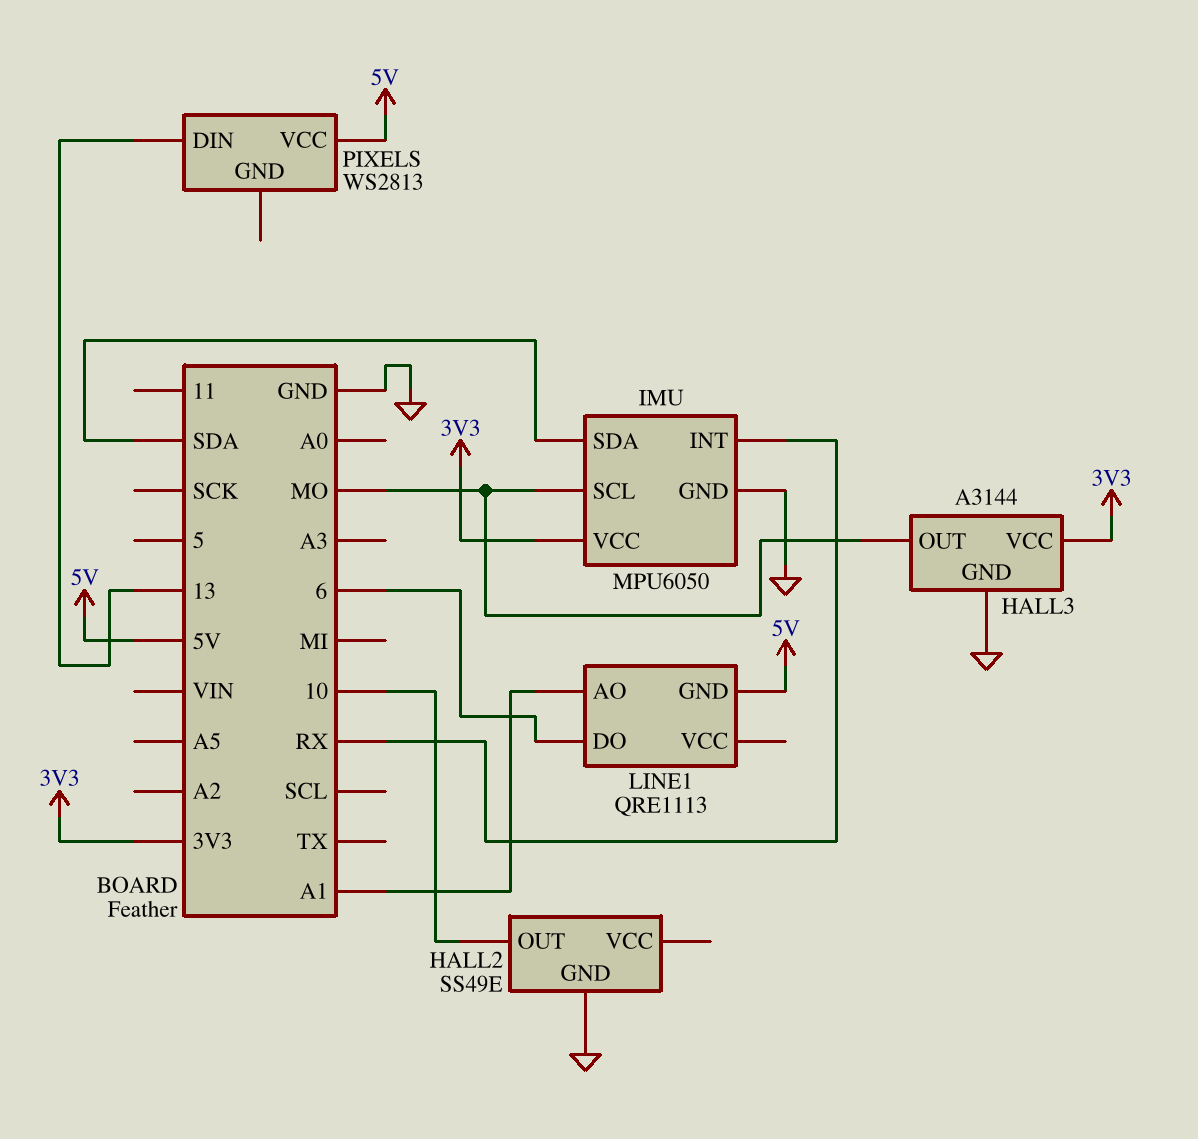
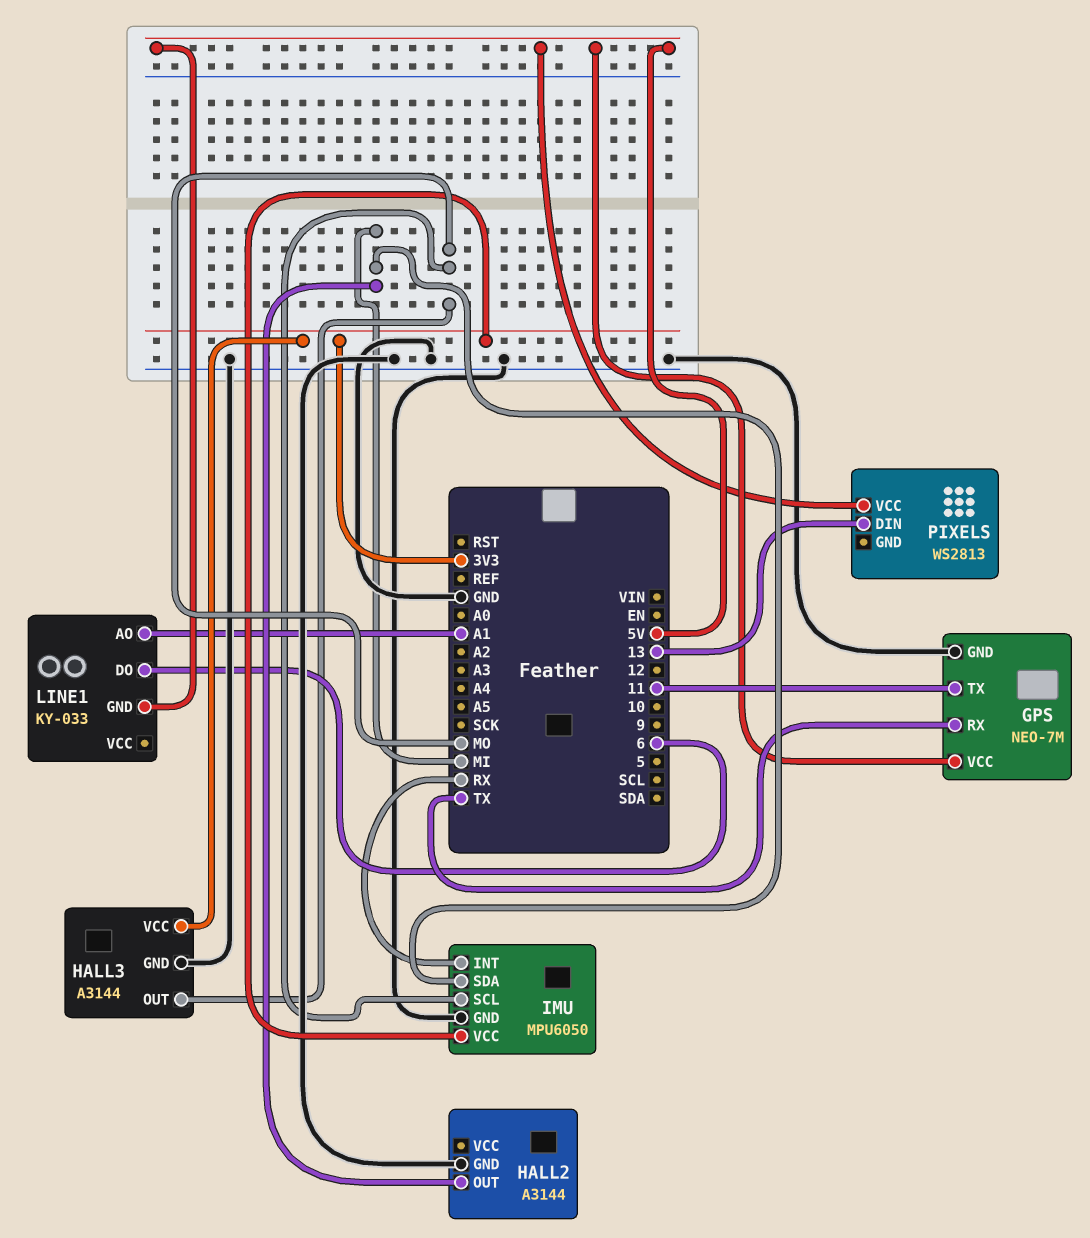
GPS: none -> NEO-7M
GPS pin GND: none -> GND
GPS pin RX: none -> TX
GPS pin TX: none -> 11
GPS pin VCC: none -> 5V
HALL2: SS49E -> A3144
HALL2 pin OUT: 10 -> MI
IMU pin SDA: SDA -> MI
LINE1: QRE1113 -> KY-033

